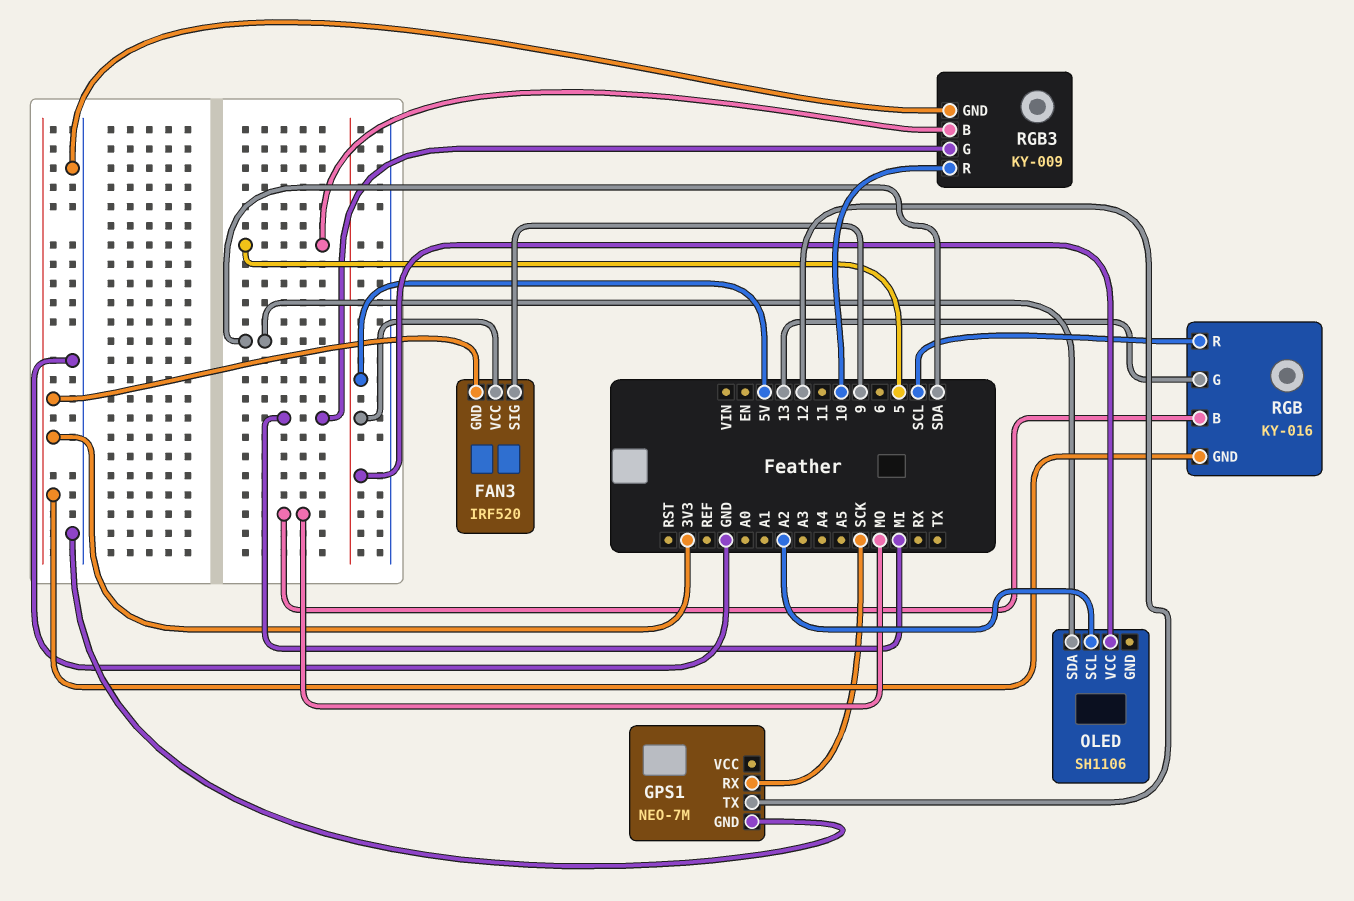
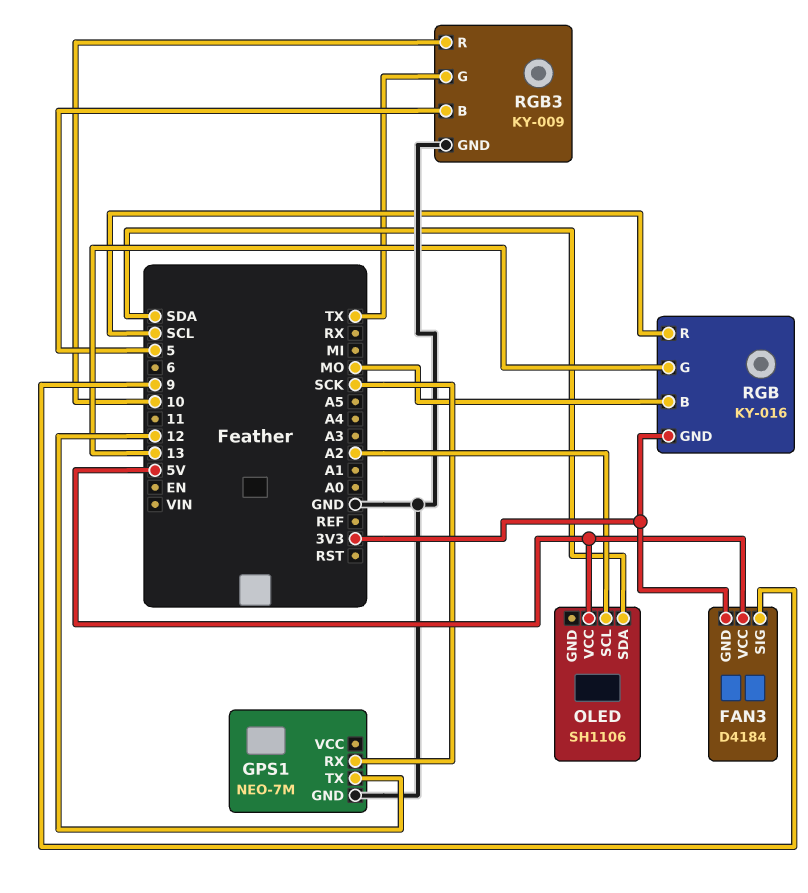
FAN3: IRF520 -> D4184
RGB3 pin G: MI -> TX

